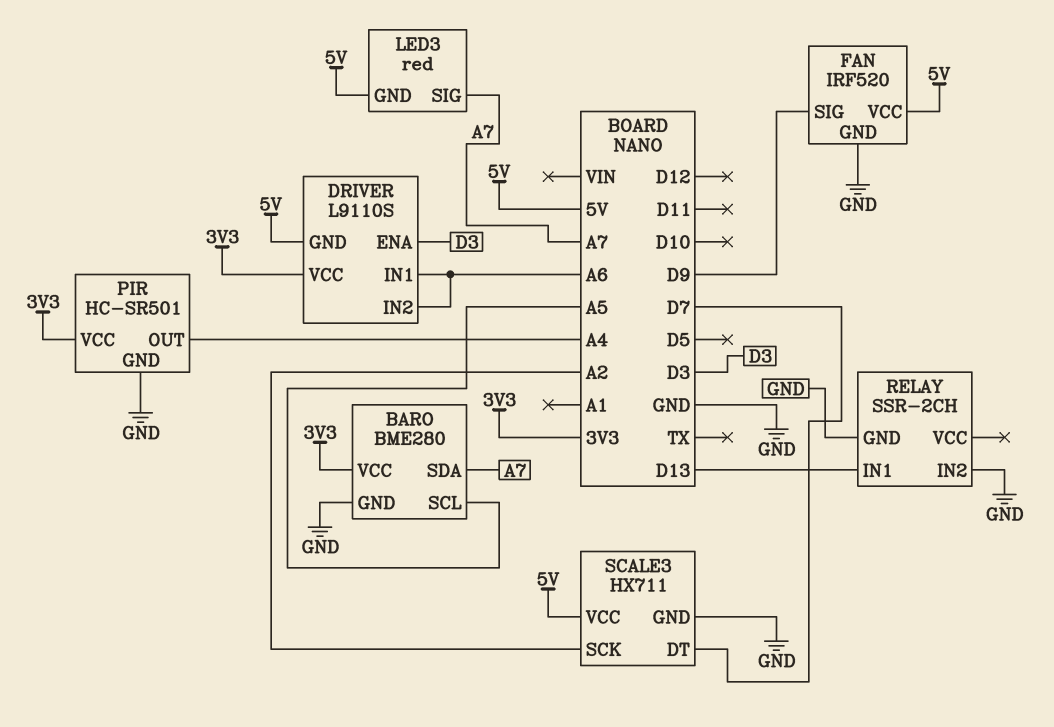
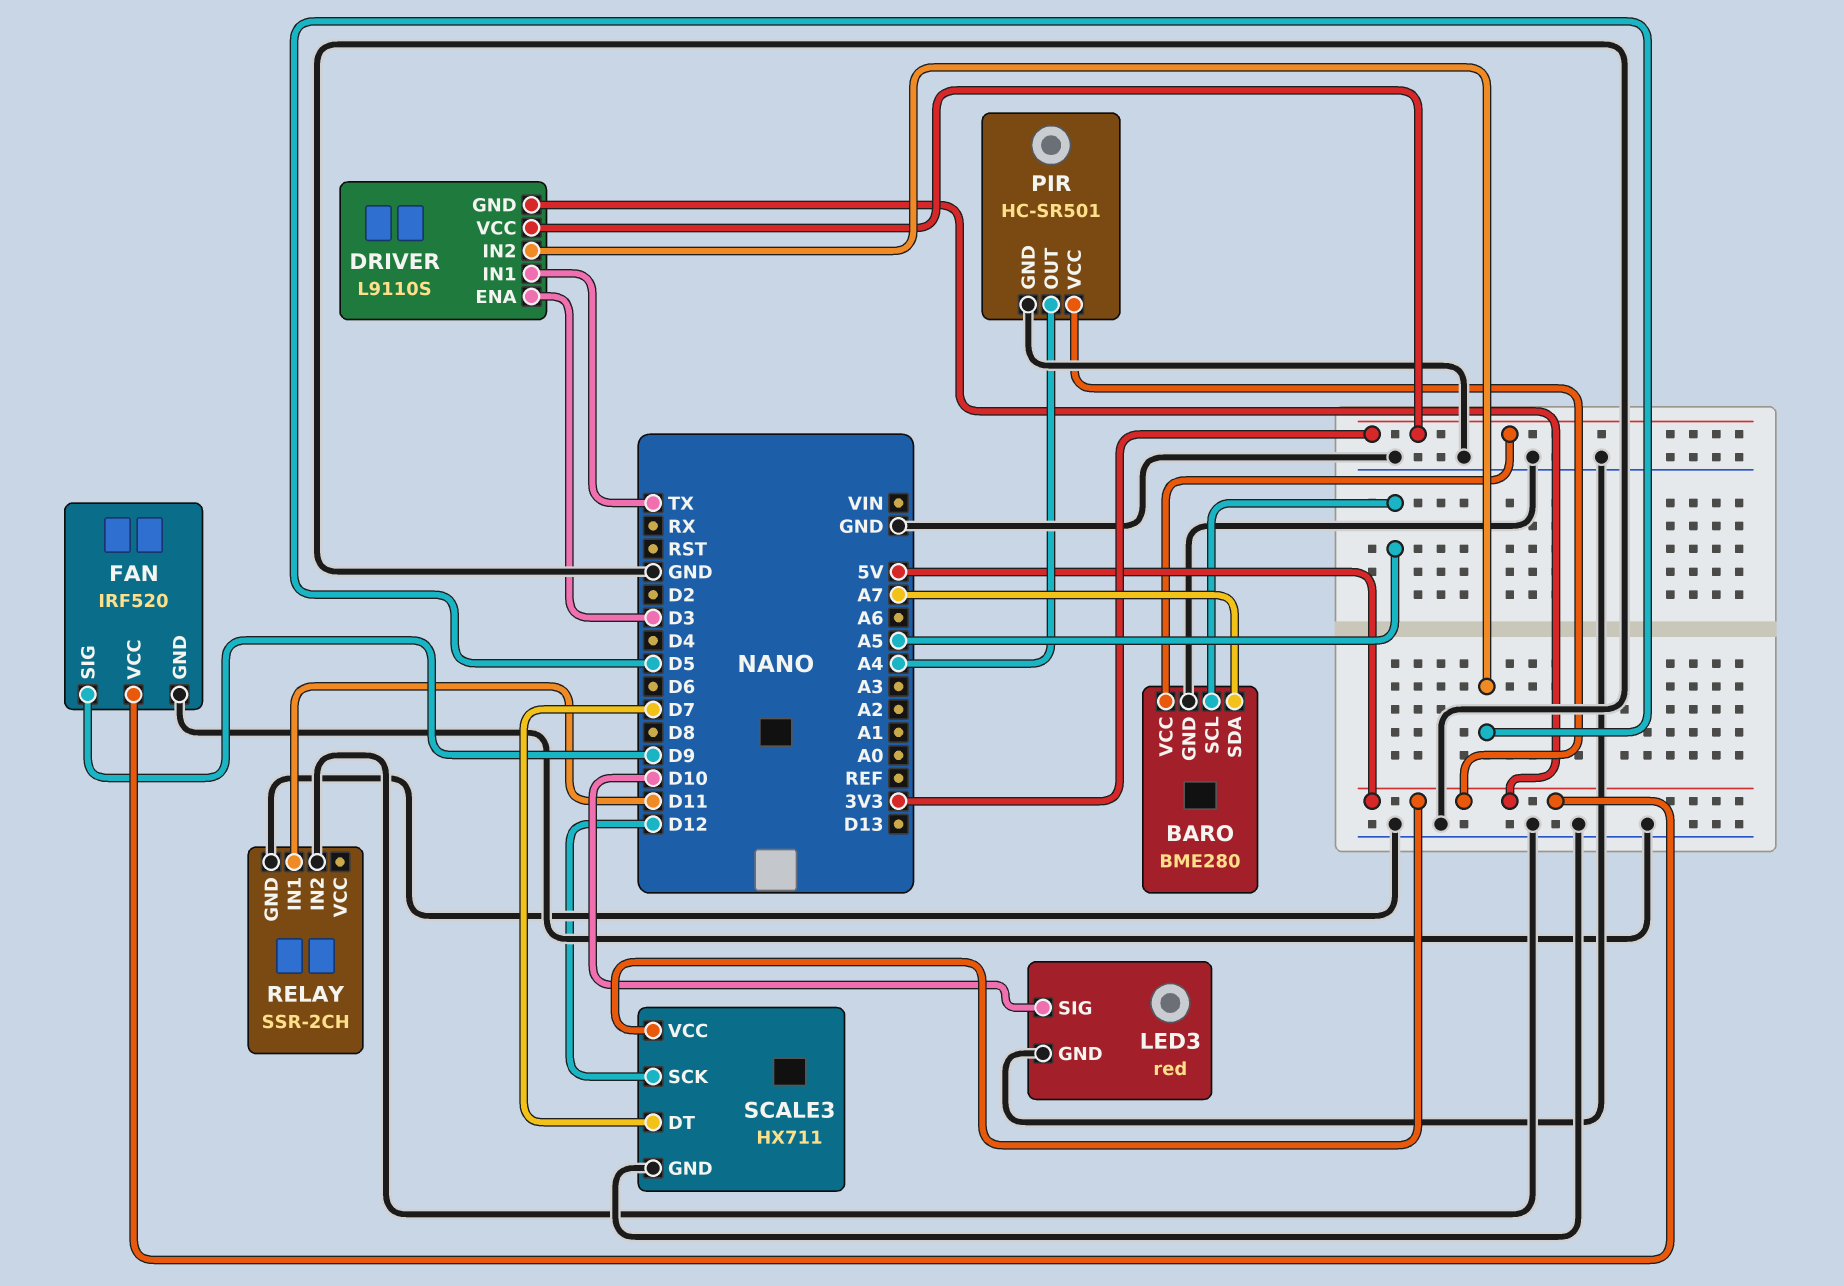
DRIVER pin IN1: A6 -> TX
DRIVER pin IN2: A6 -> D5
LED3 pin GND: 5V -> GND
LED3 pin SIG: A7 -> D10
PIR pin VCC: 3V3 -> 5V
RELAY pin IN1: D13 -> D11
SCALE3 pin SCK: A2 -> D12

